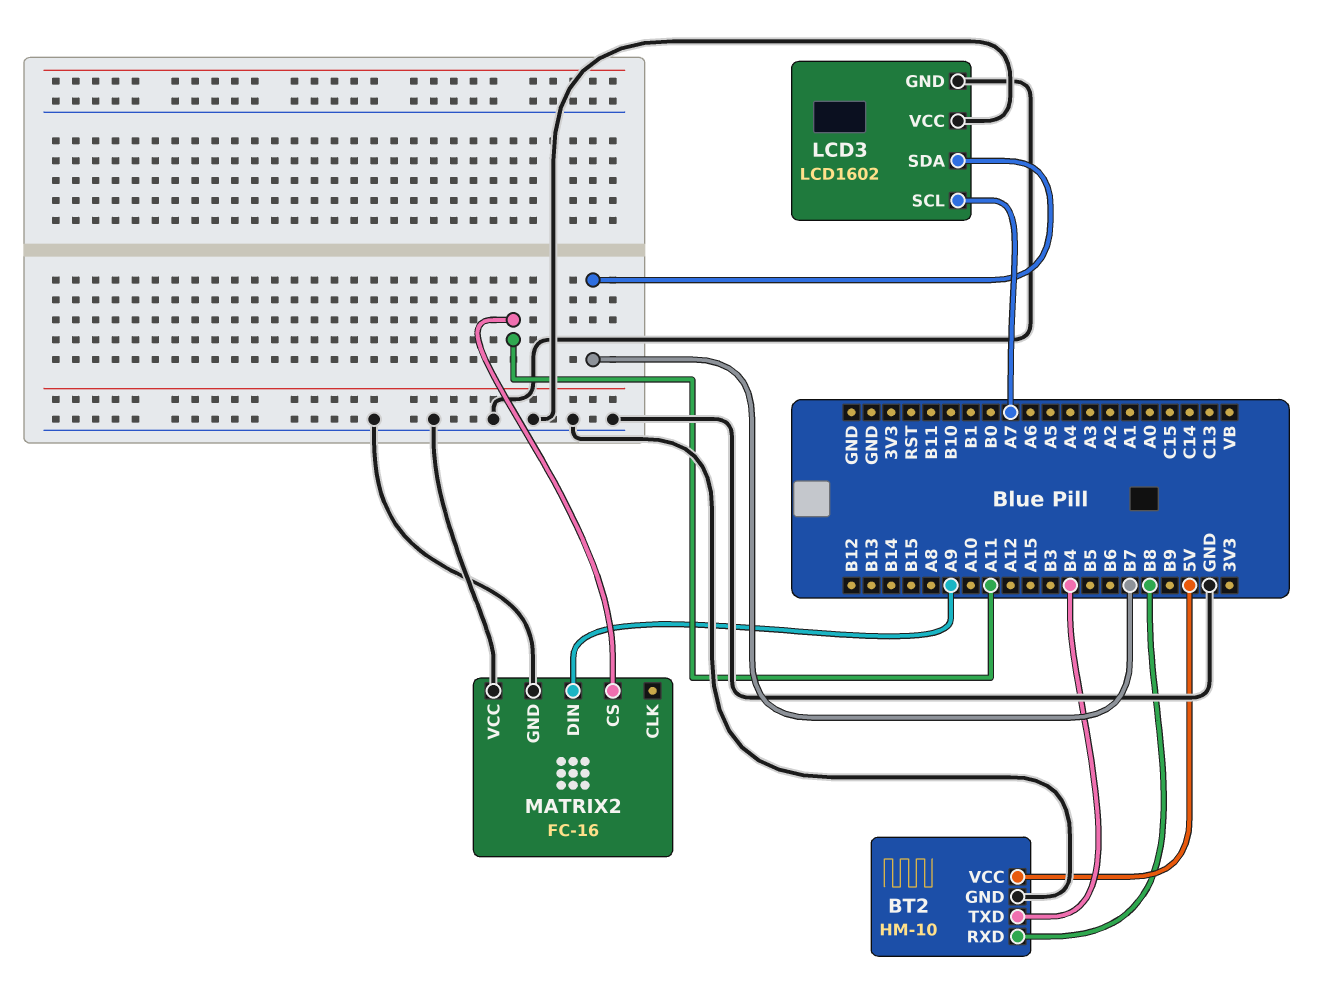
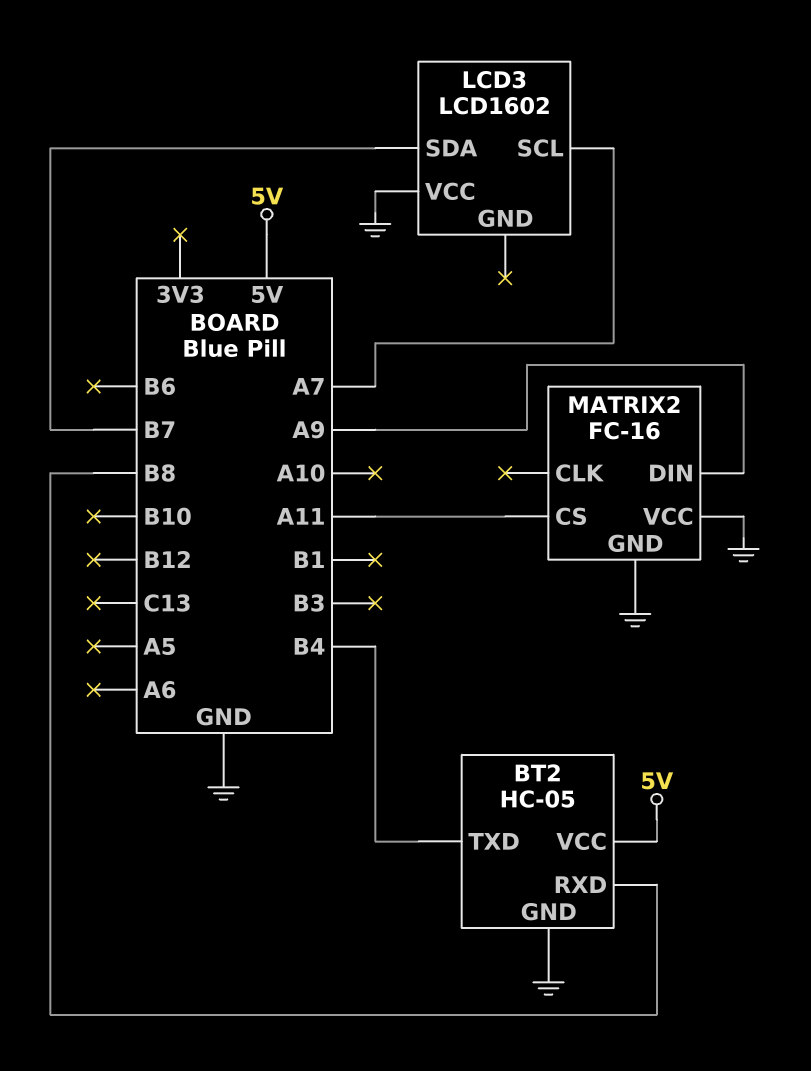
BT2: HM-10 -> HC-05
LCD3 pin GND: GND -> none

